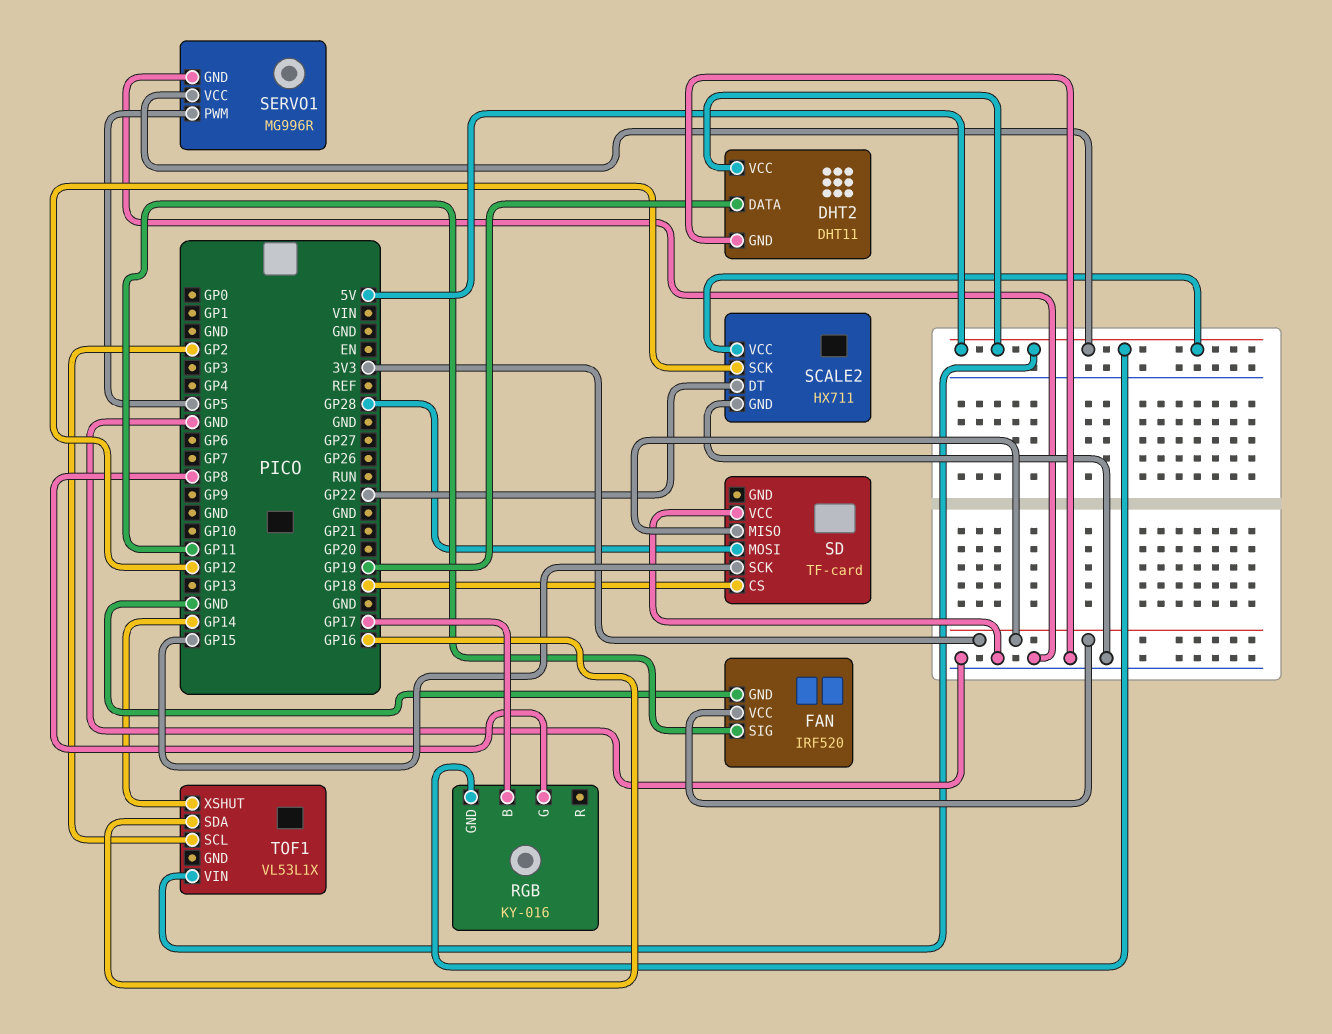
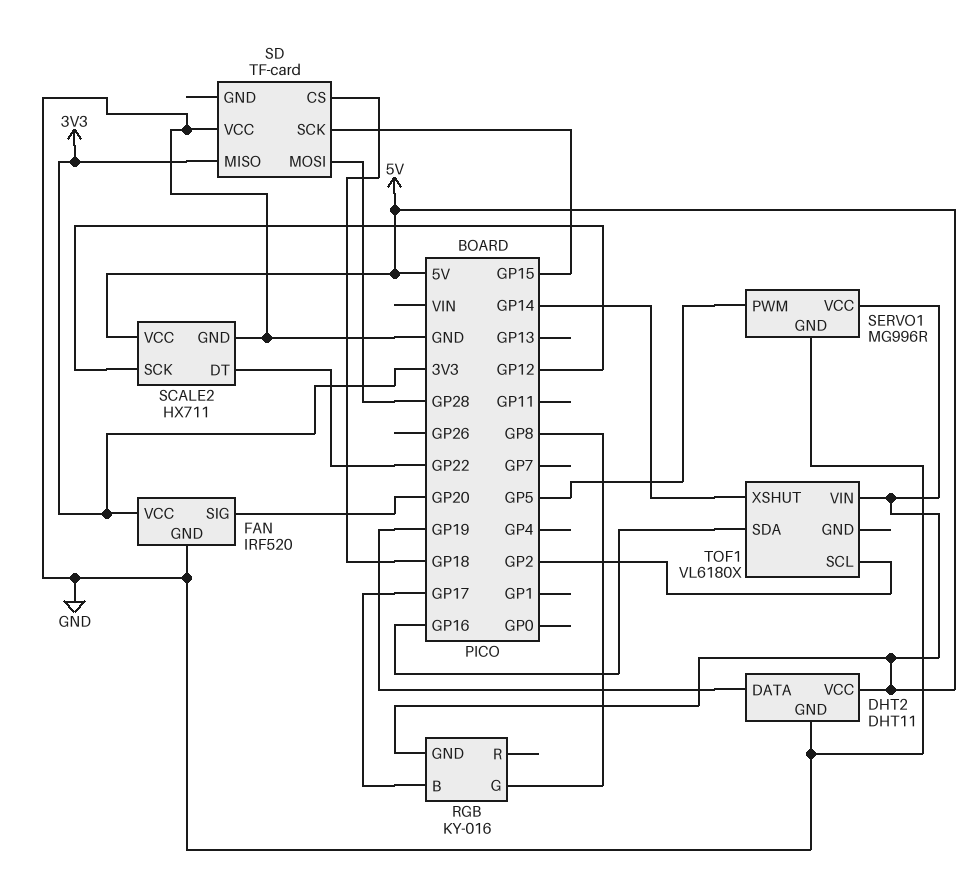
FAN pin SIG: GP11 -> GP20
TOF1: VL53L1X -> VL6180X

